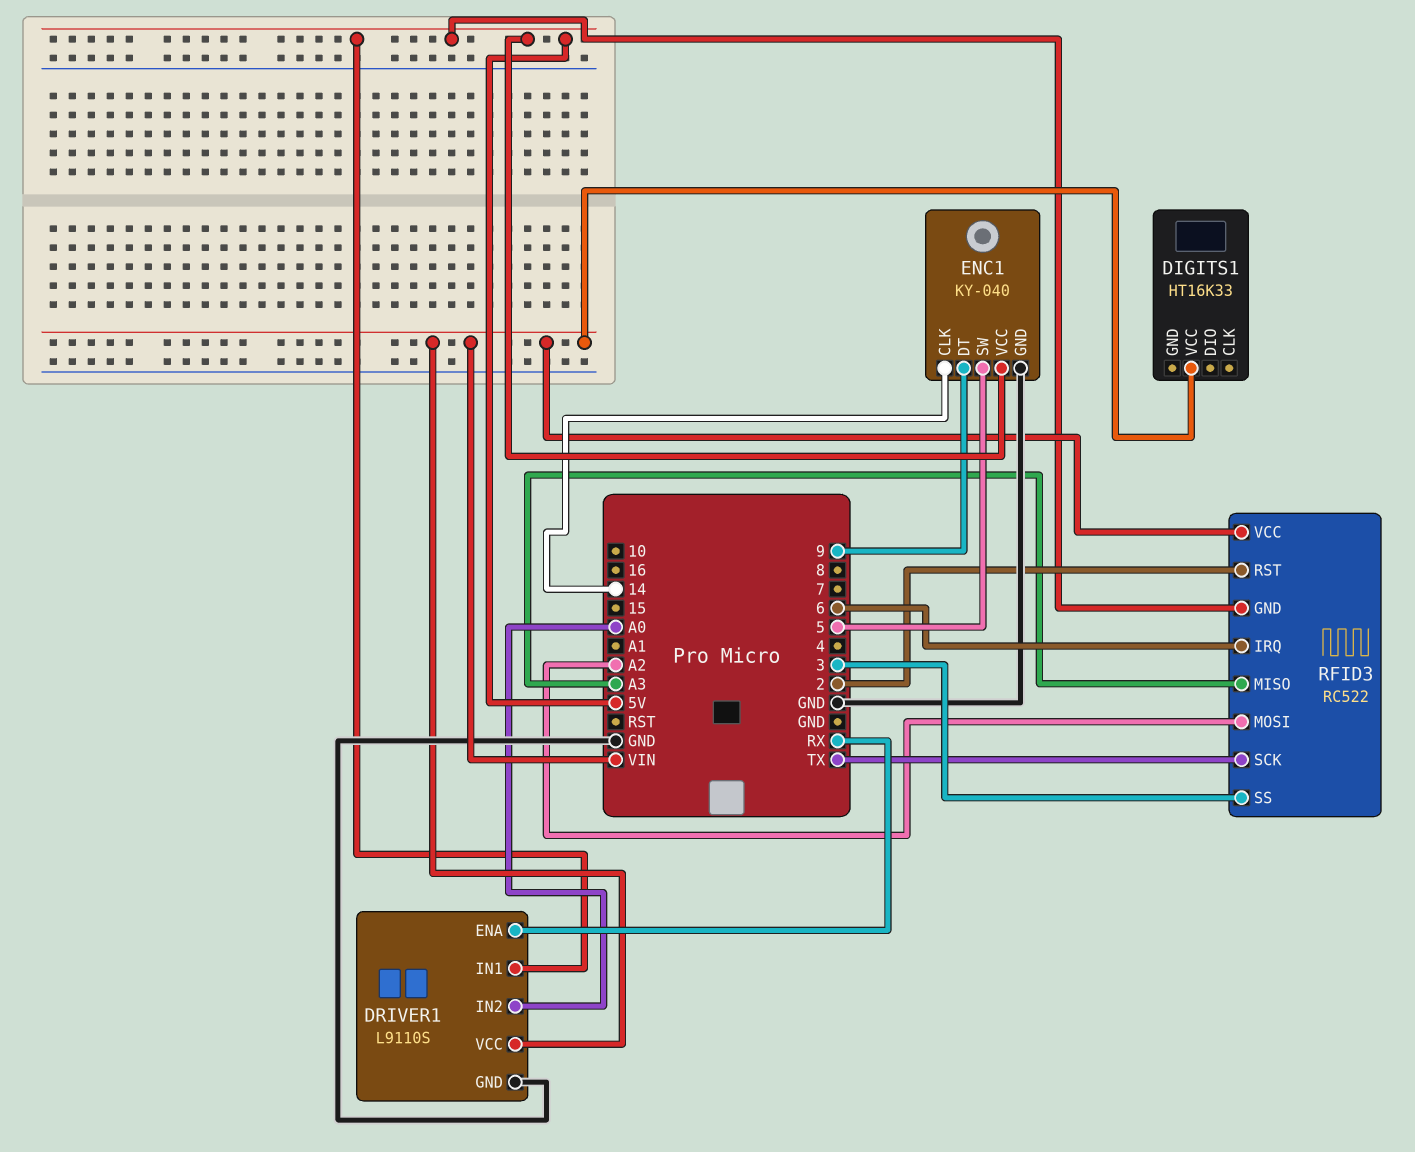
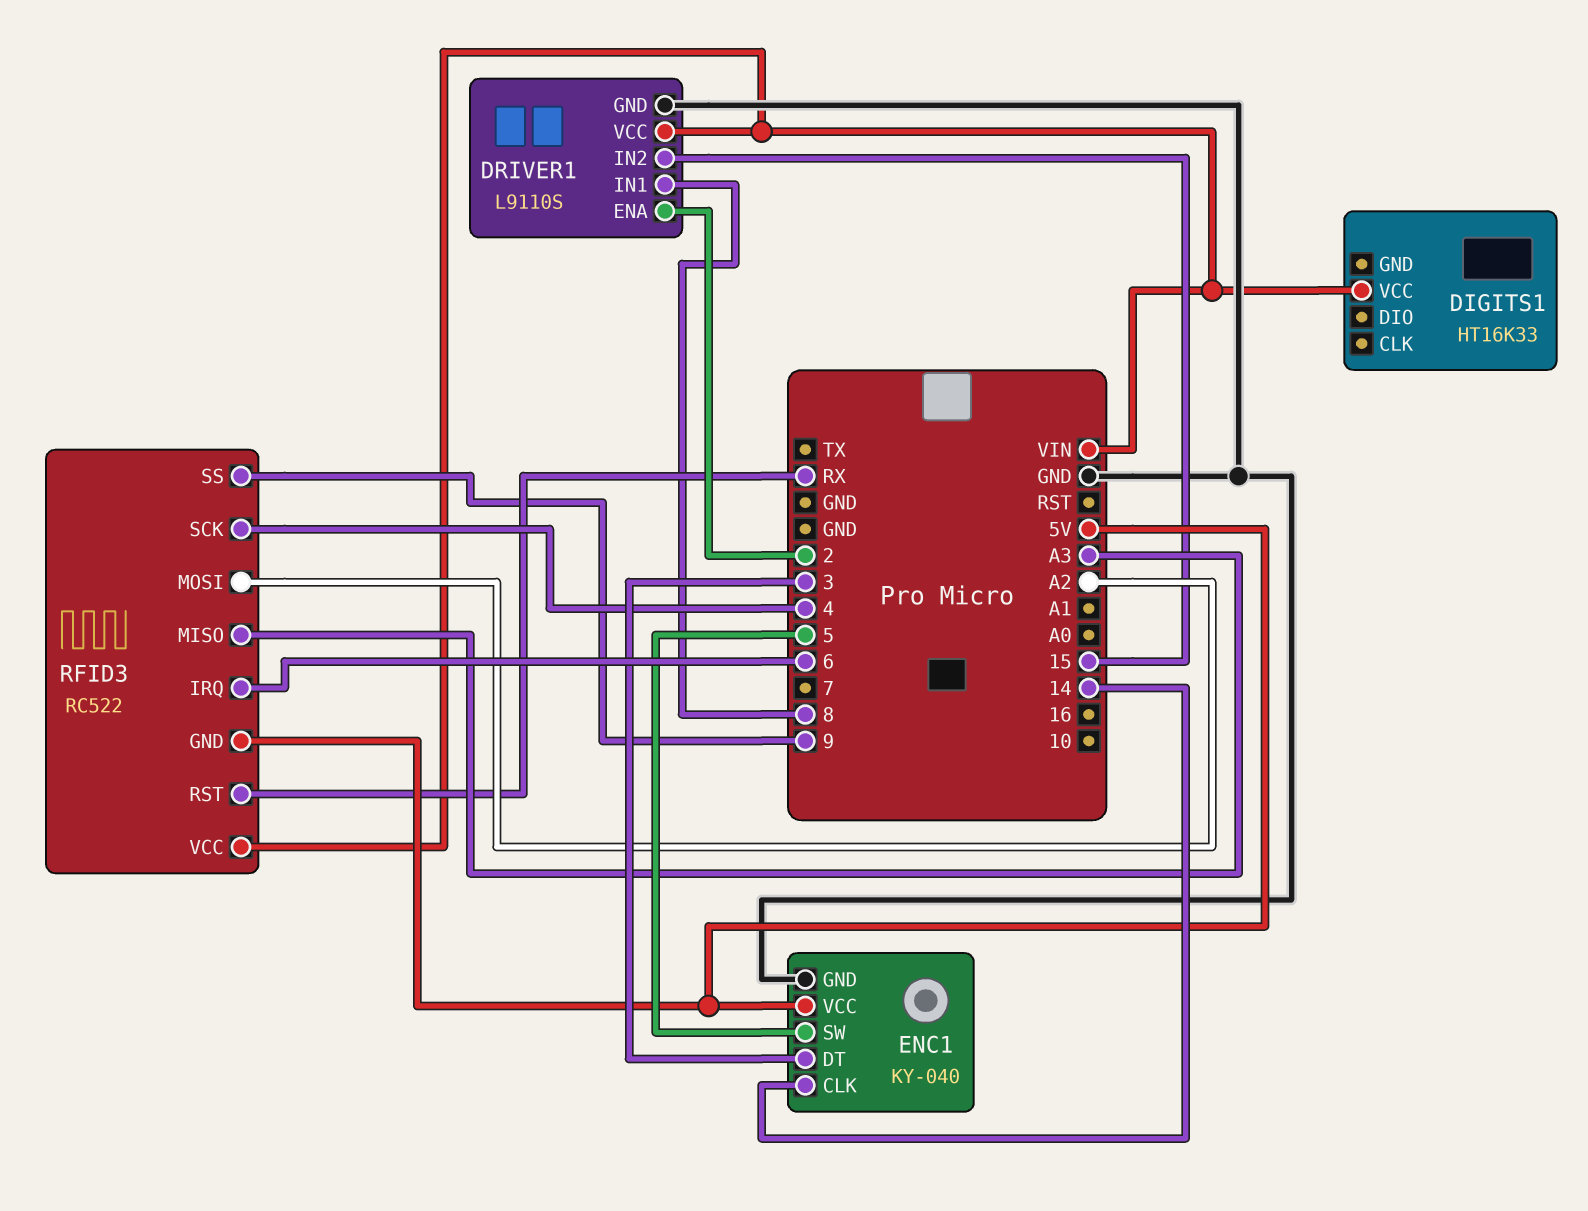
DRIVER1 pin ENA: RX -> 2
DRIVER1 pin IN1: 5V -> 8
DRIVER1 pin IN2: A0 -> 15
ENC1 pin DT: 9 -> 3
RFID3 pin RST: 2 -> RX
RFID3 pin SCK: TX -> 4
RFID3 pin SS: 3 -> 9

